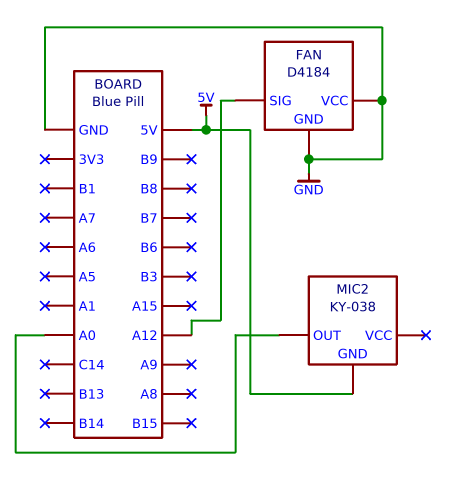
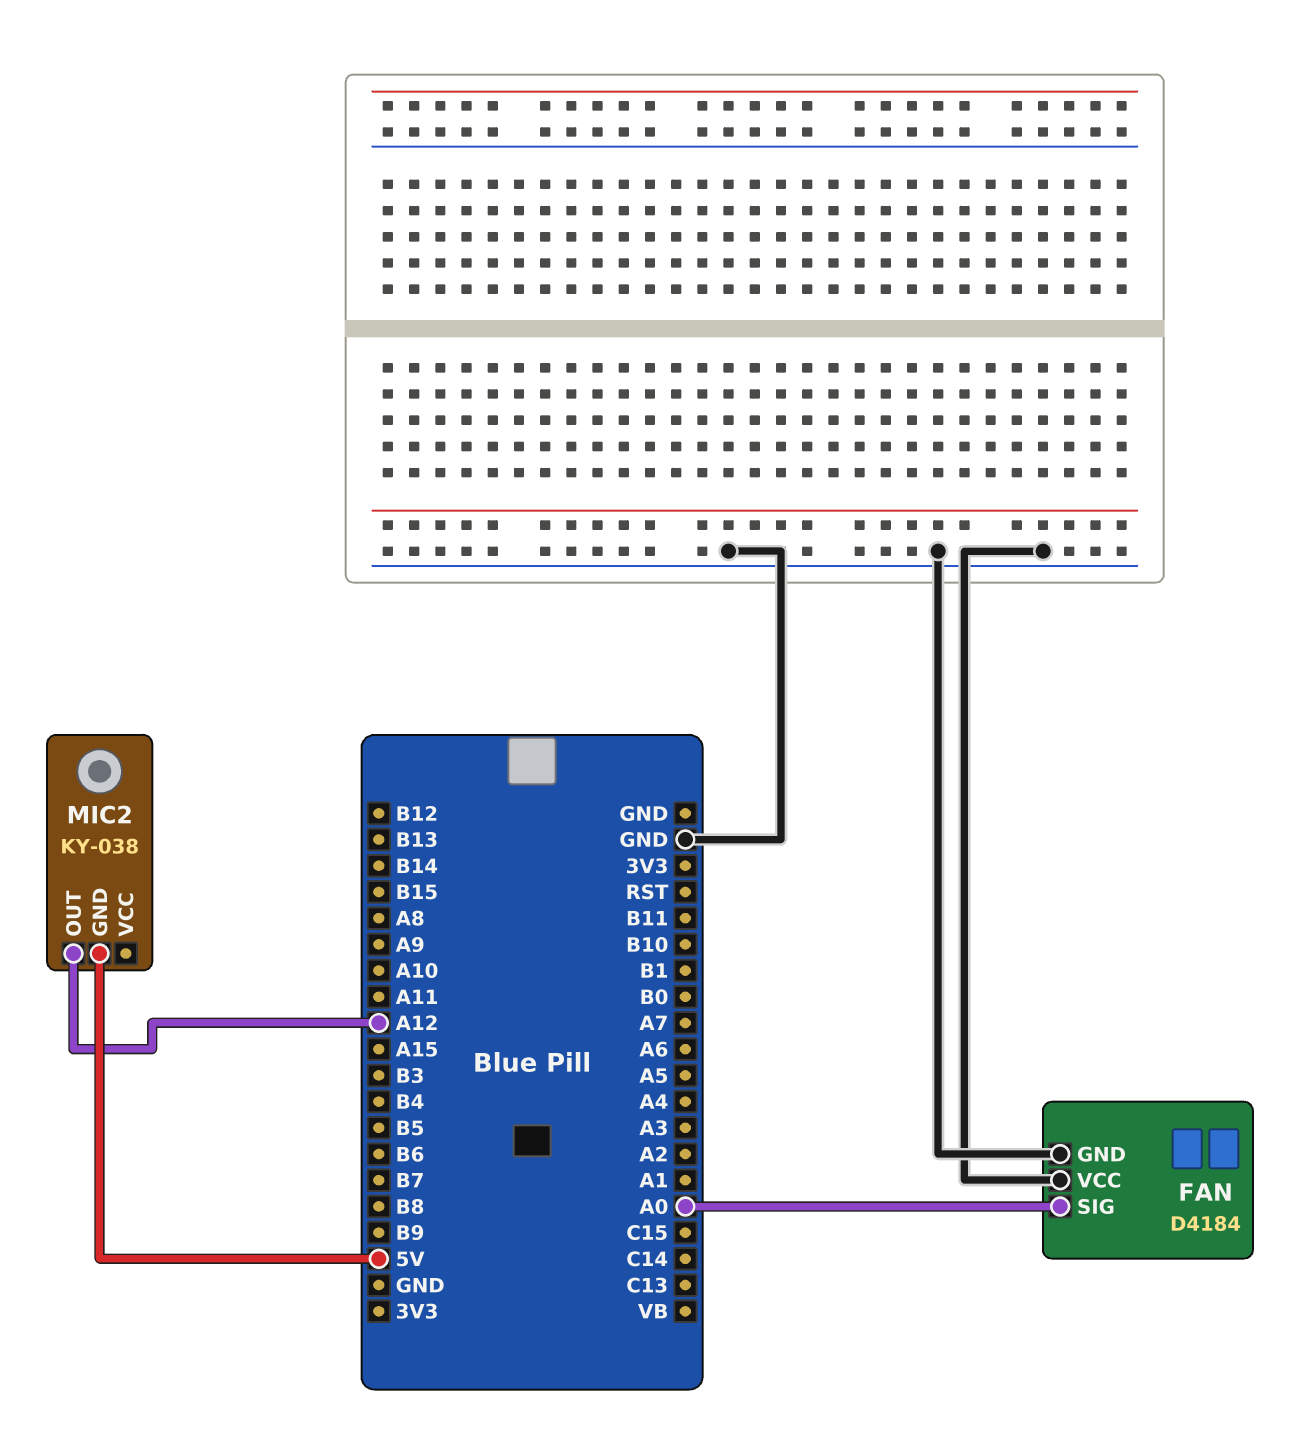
FAN pin SIG: A12 -> A0
MIC2 pin OUT: A0 -> A12

